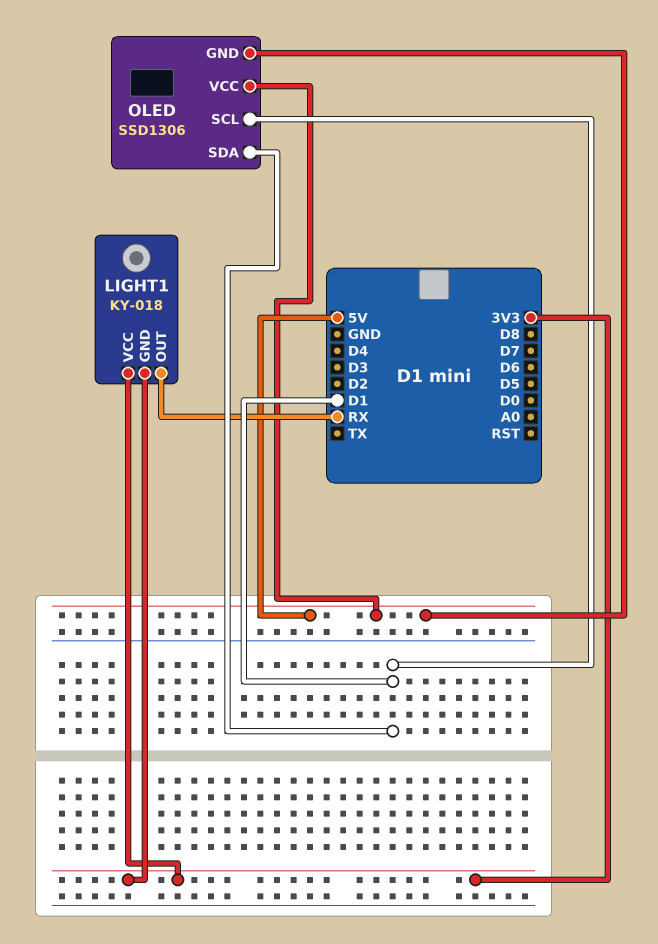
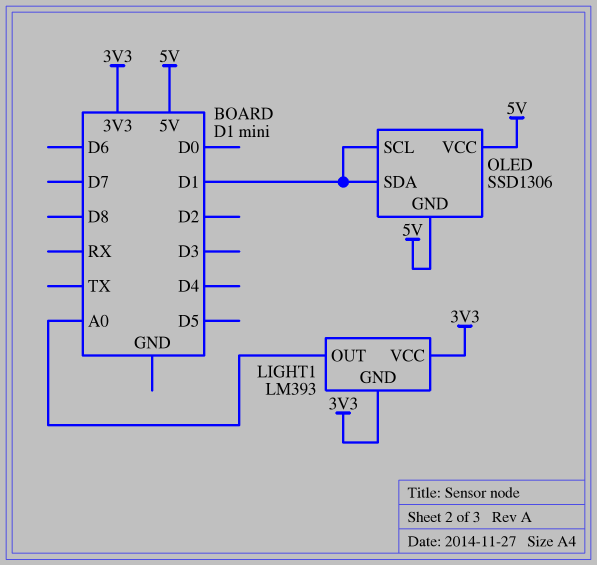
LIGHT1: KY-018 -> LM393
LIGHT1 pin OUT: RX -> A0

